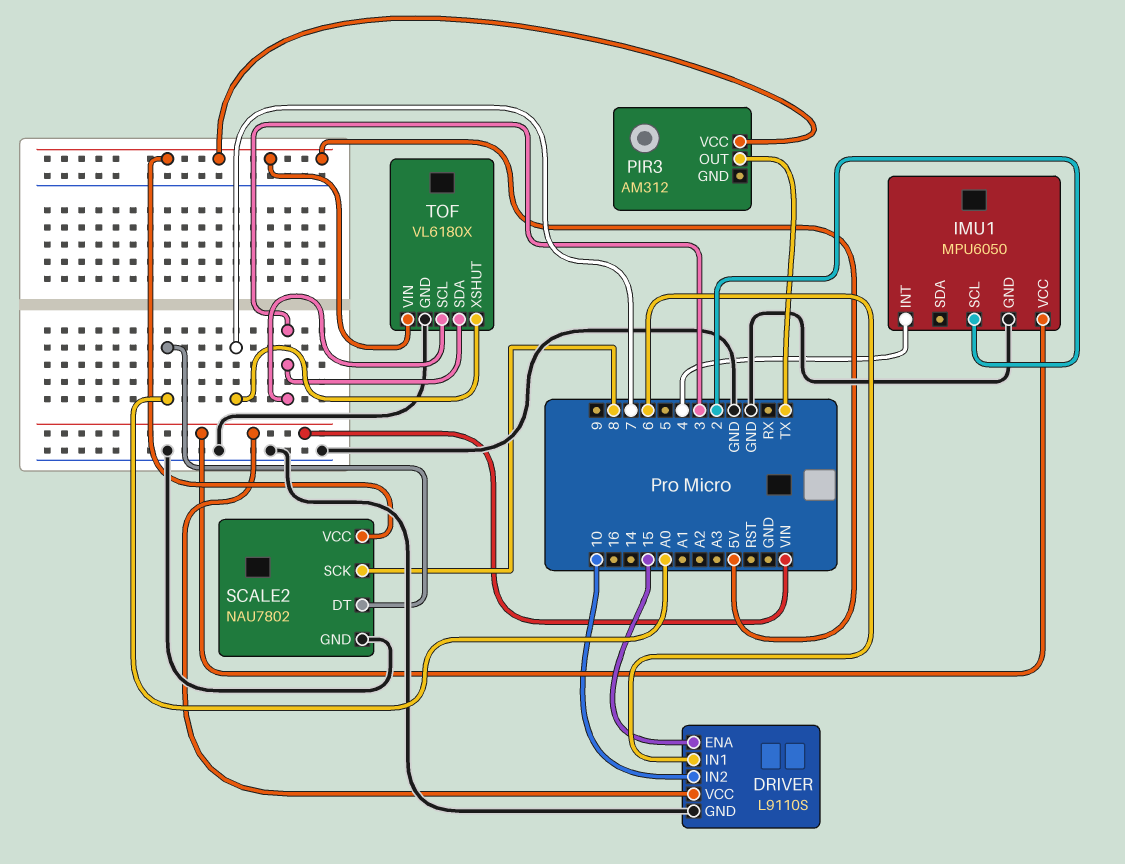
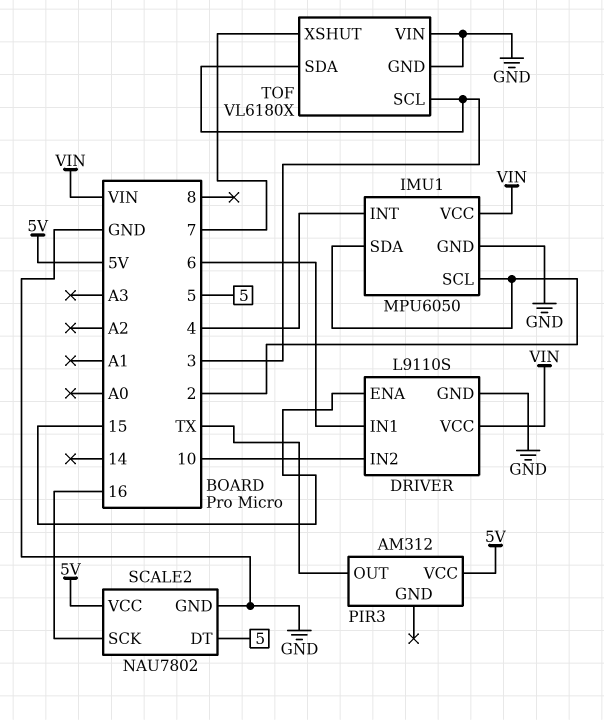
IMU1 pin SDA: none -> 2
SCALE2 pin DT: A0 -> 5
SCALE2 pin SCK: 8 -> 16
TOF pin VIN: 5V -> GND

